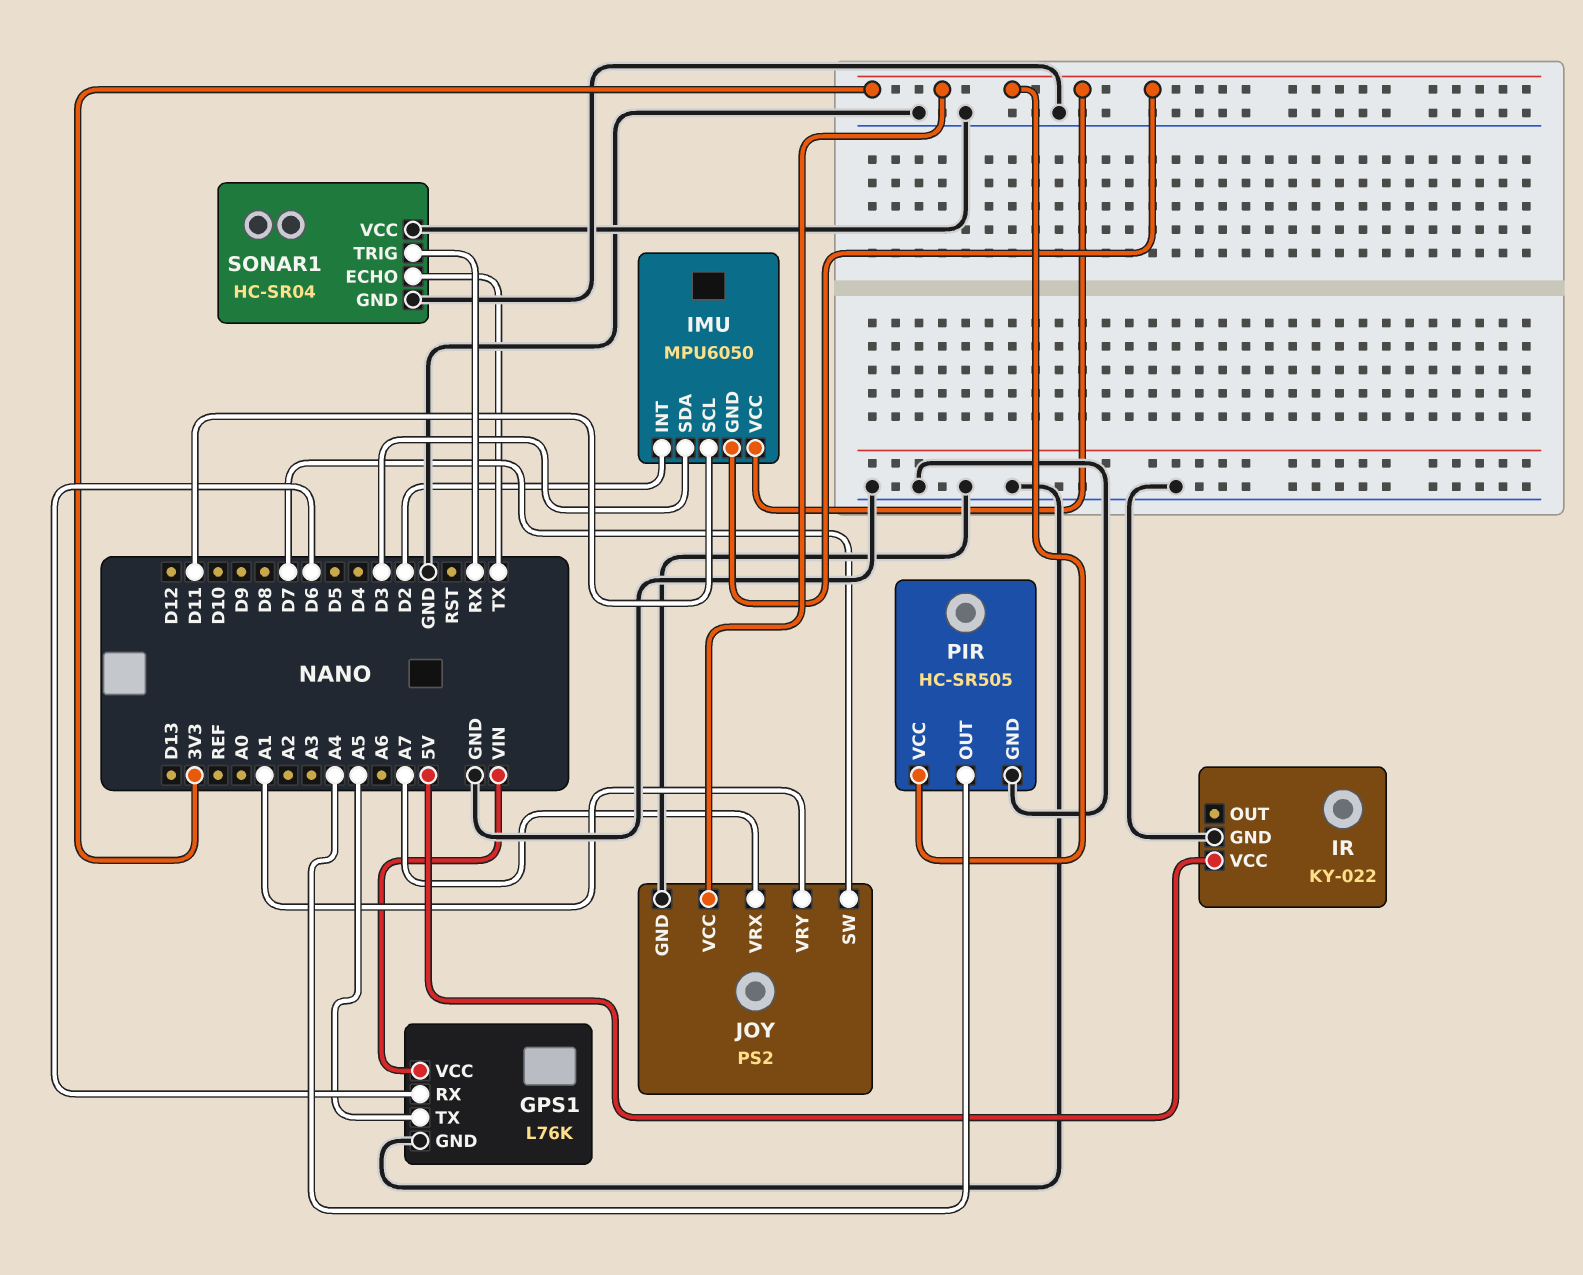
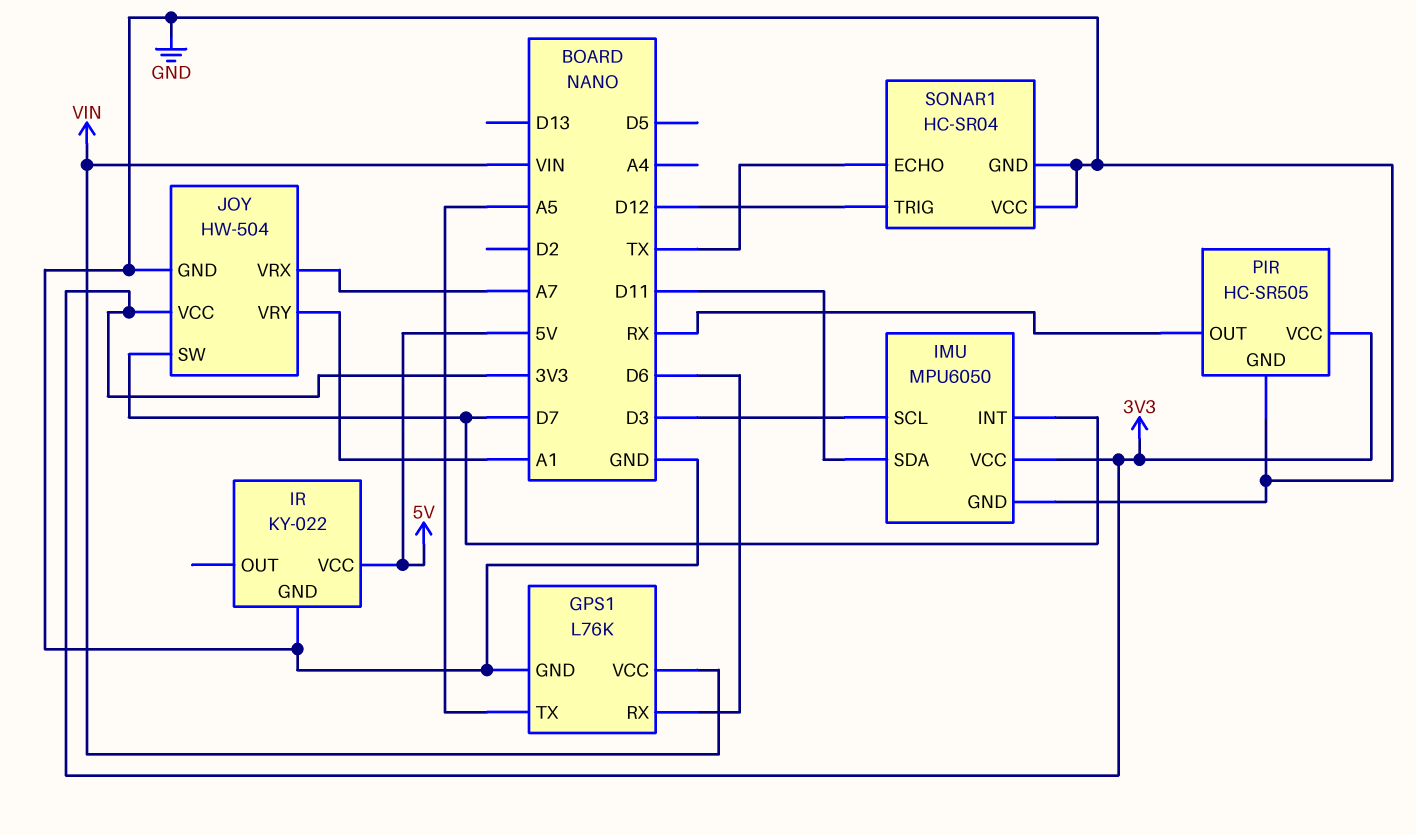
IMU pin GND: 3V3 -> GND
IMU pin INT: D2 -> D7
IMU pin SCL: D11 -> D3
IMU pin SDA: D3 -> D11
JOY: PS2 -> HW-504
PIR pin OUT: A4 -> RX
SONAR1 pin TRIG: RX -> D12

